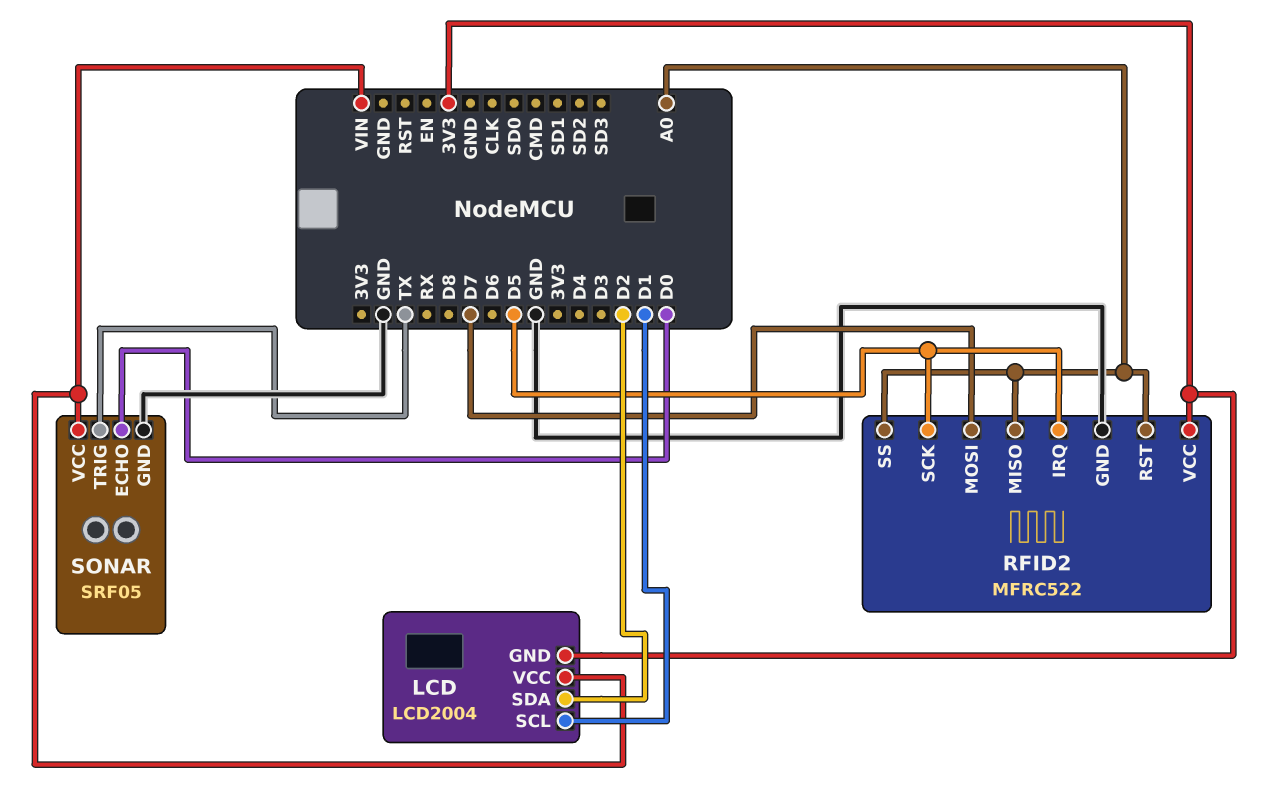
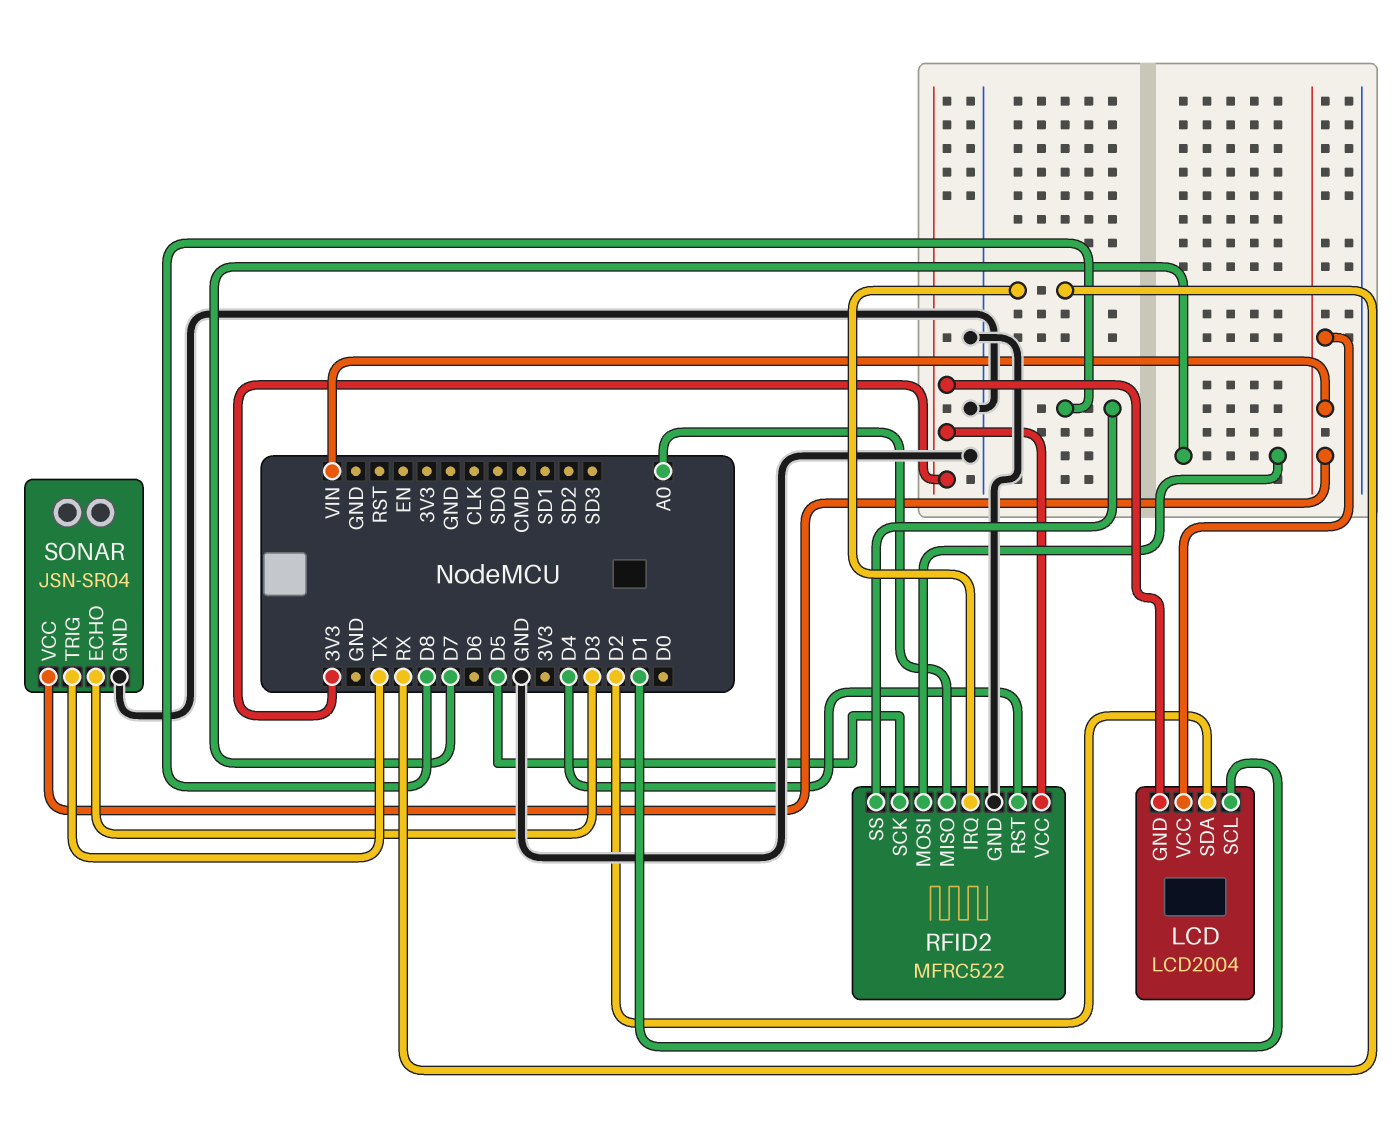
RFID2 pin IRQ: D5 -> RX
RFID2 pin RST: A0 -> D4
RFID2 pin SS: A0 -> D8
SONAR: SRF05 -> JSN-SR04
SONAR pin ECHO: D0 -> D3

